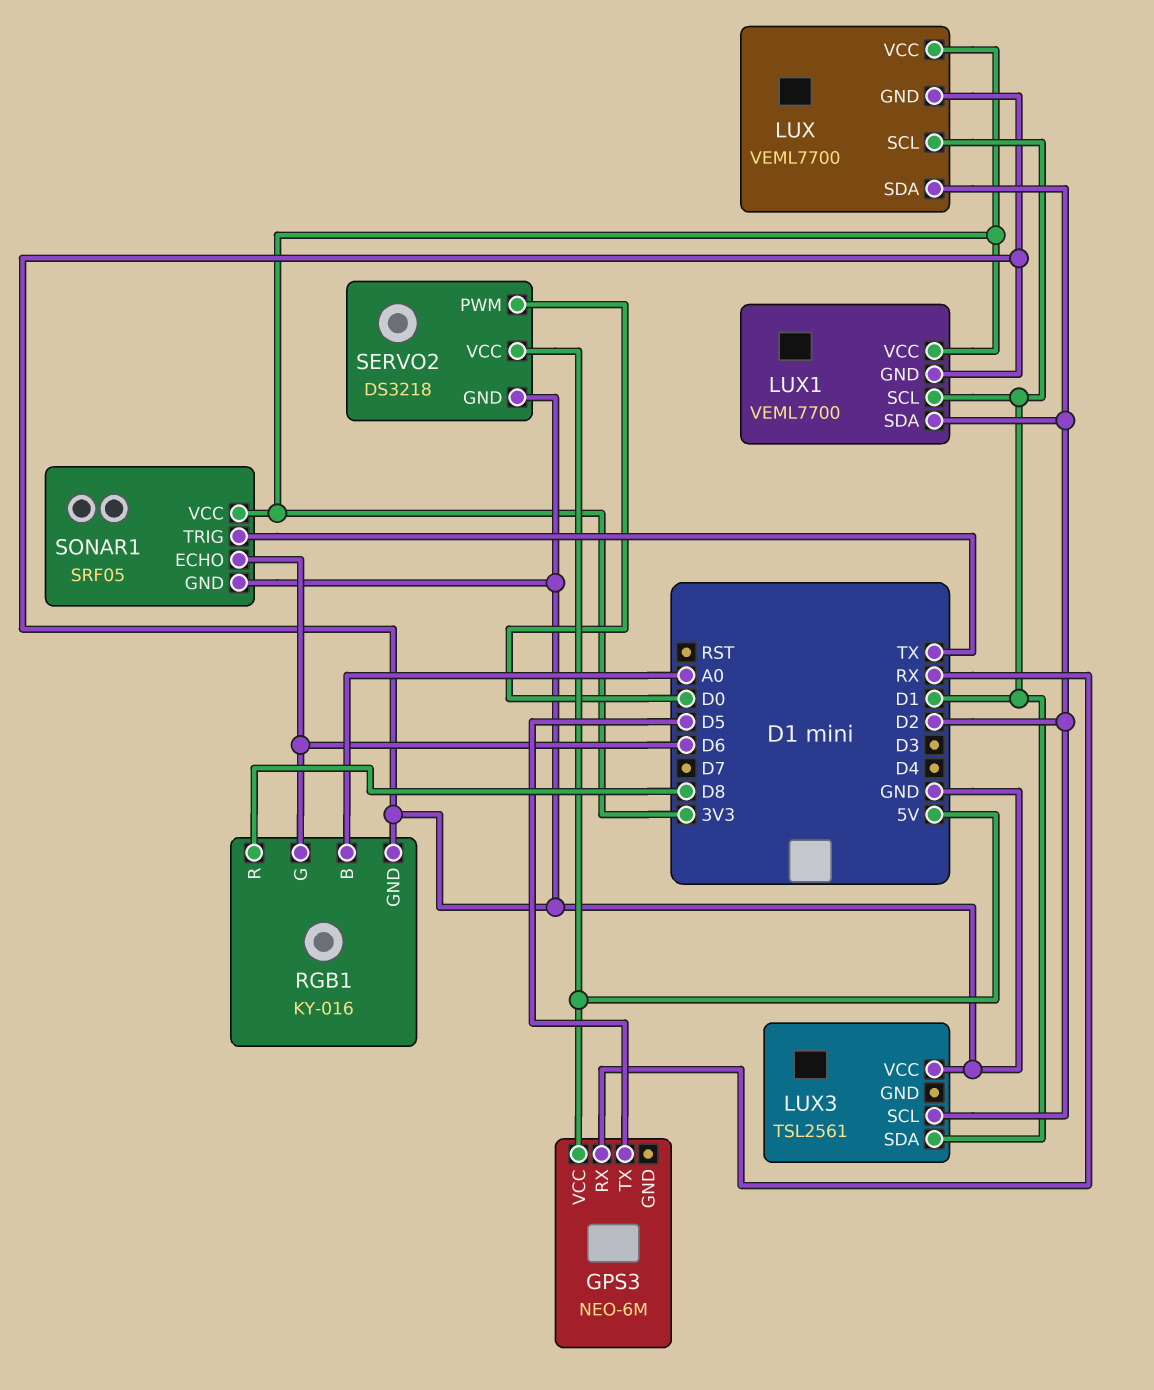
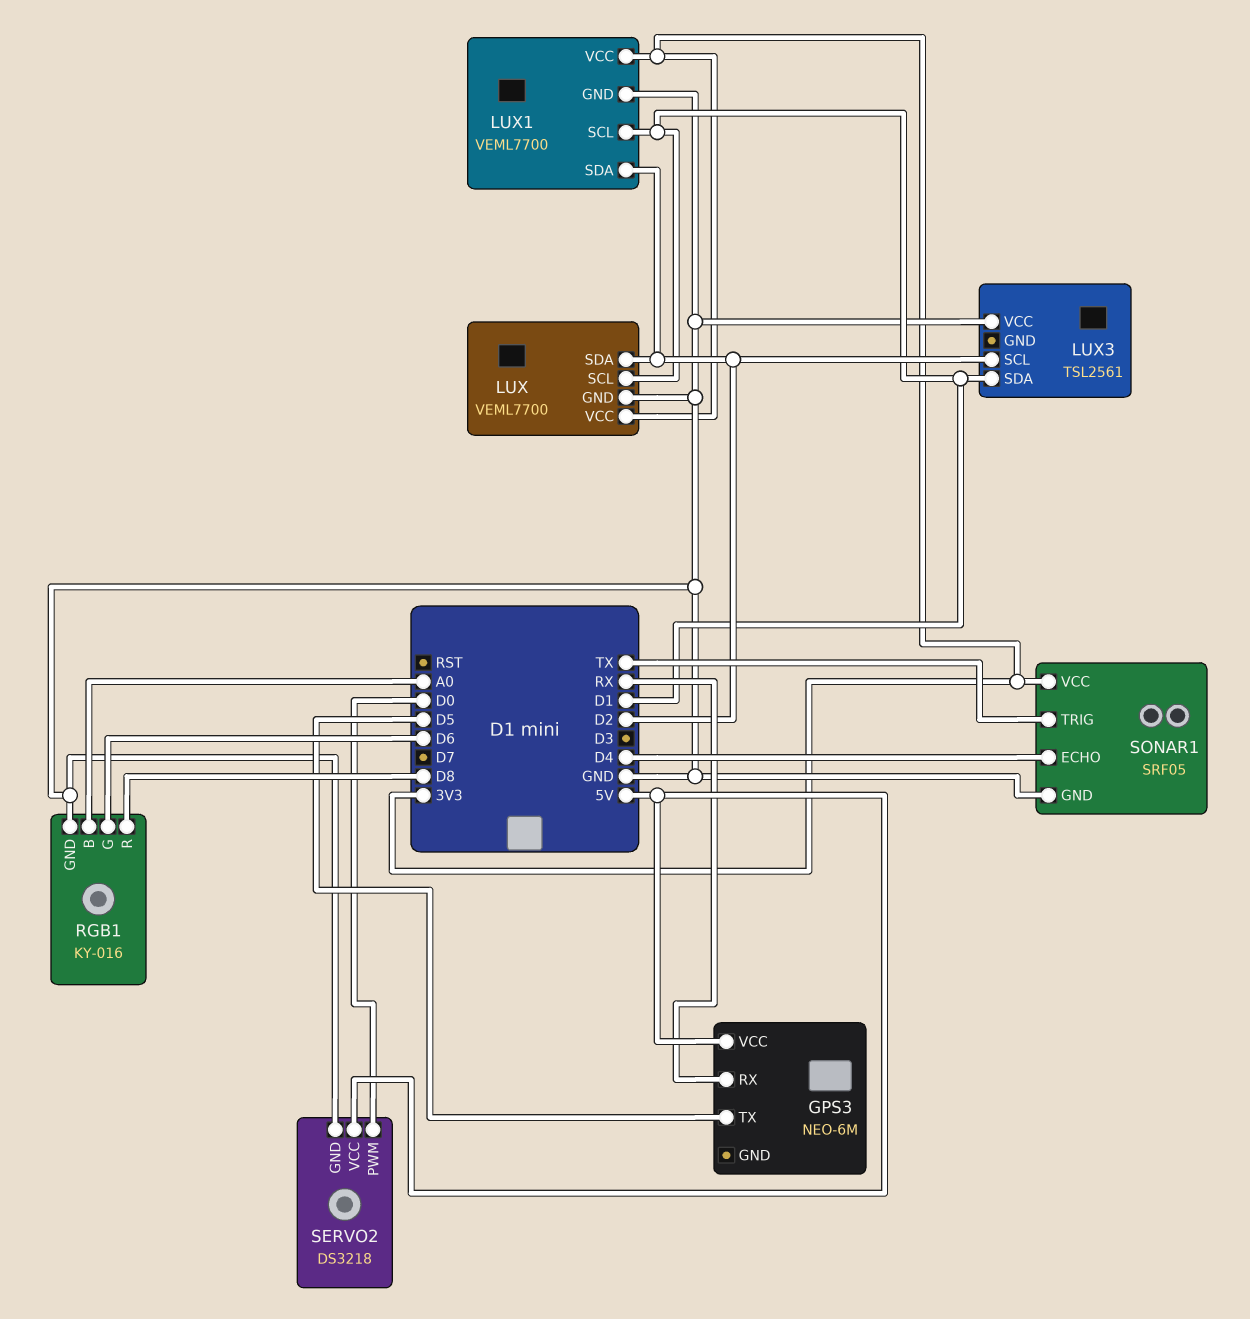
SONAR1 pin ECHO: D6 -> D4

